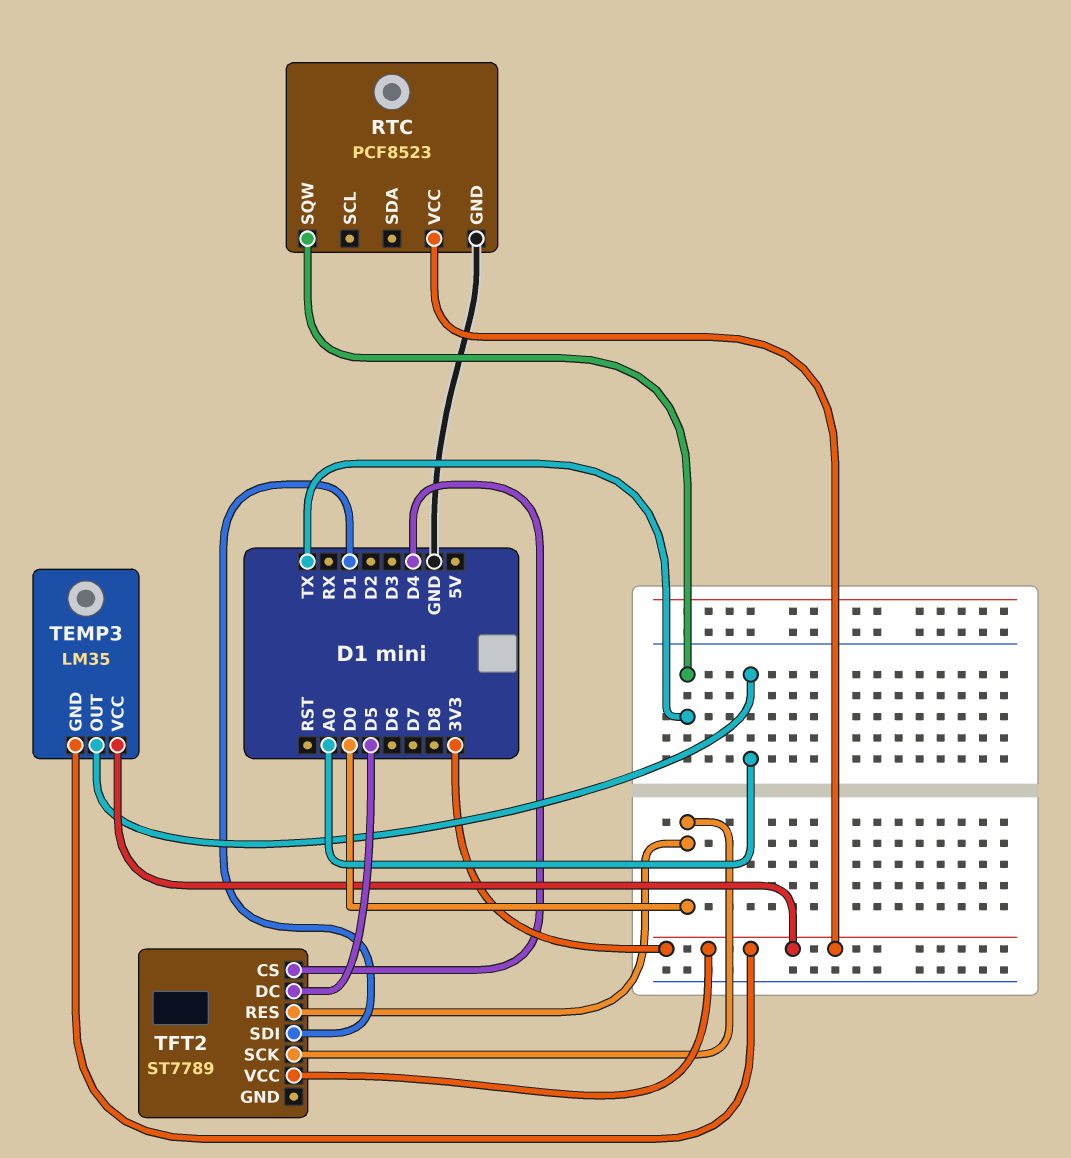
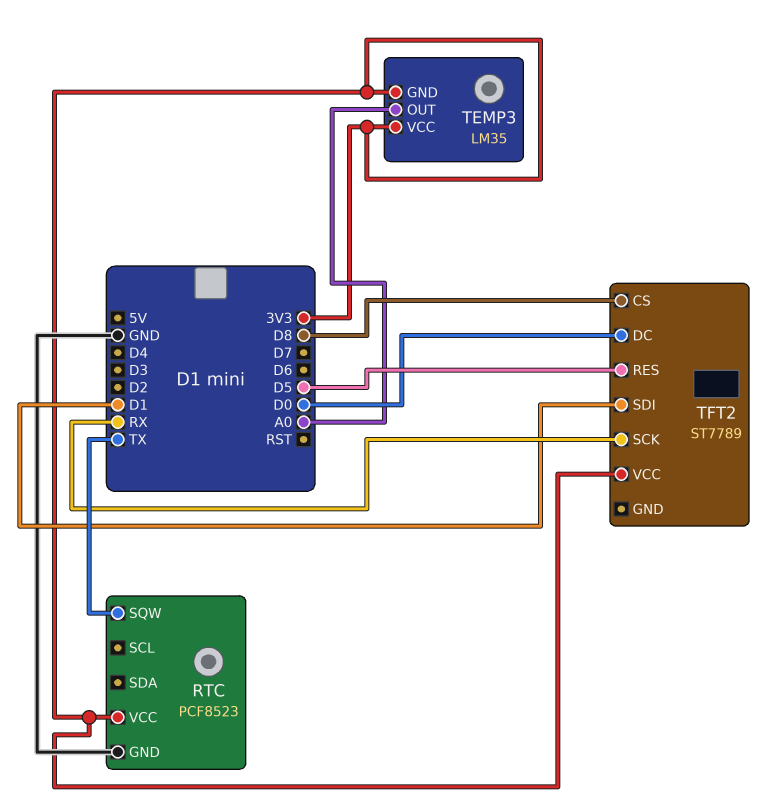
TFT2 pin CS: D4 -> D8
TFT2 pin DC: D5 -> D0
TFT2 pin RES: D0 -> D5
TFT2 pin SCK: D0 -> RX

